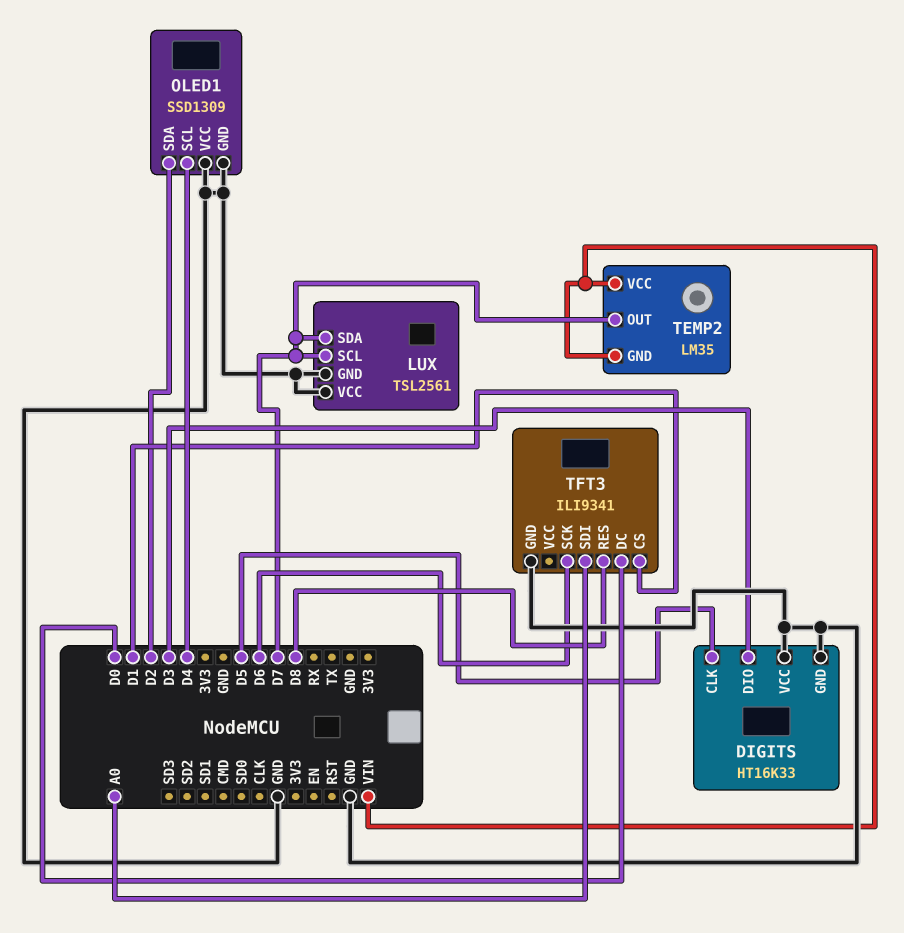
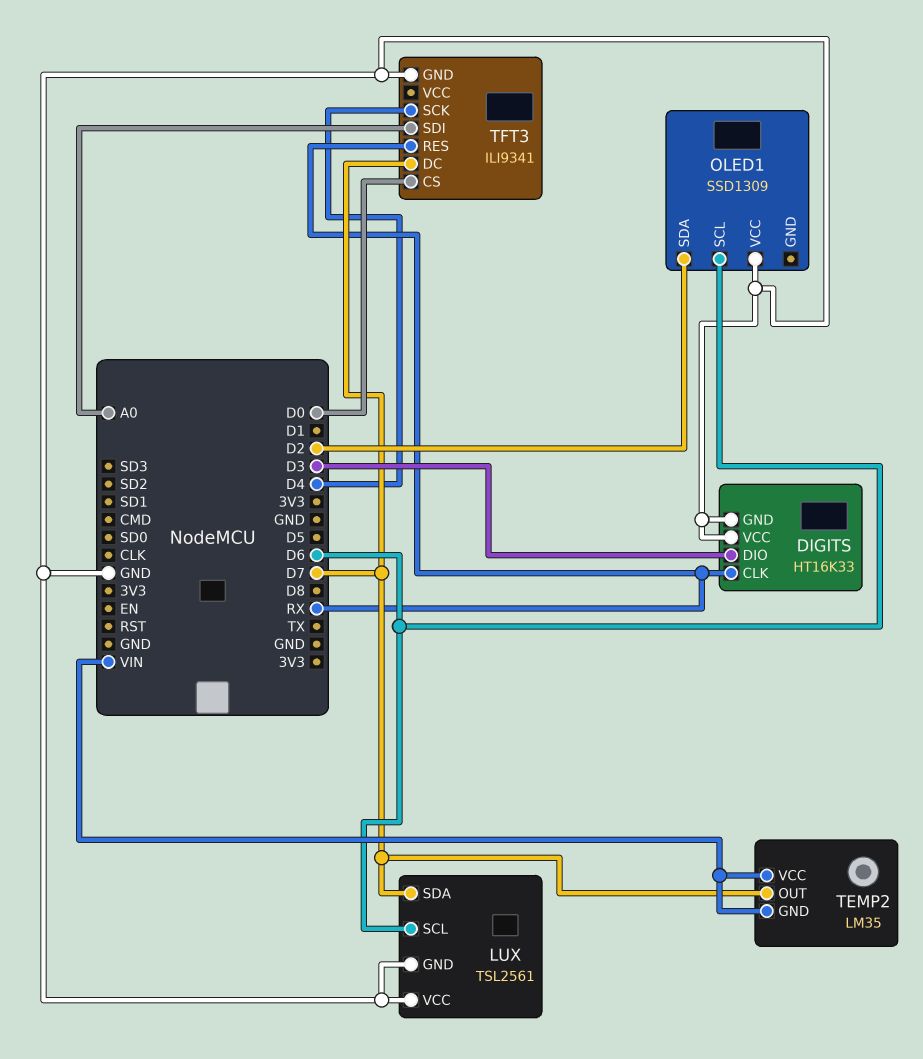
DIGITS pin CLK: D5 -> RX
LUX pin SCL: D7 -> D6
OLED1 pin GND: GND -> none
OLED1 pin SCL: D4 -> D6
TFT3 pin CS: D1 -> D0
TFT3 pin DC: D0 -> D7
TFT3 pin RES: D8 -> RX
TFT3 pin SCK: D6 -> D4

